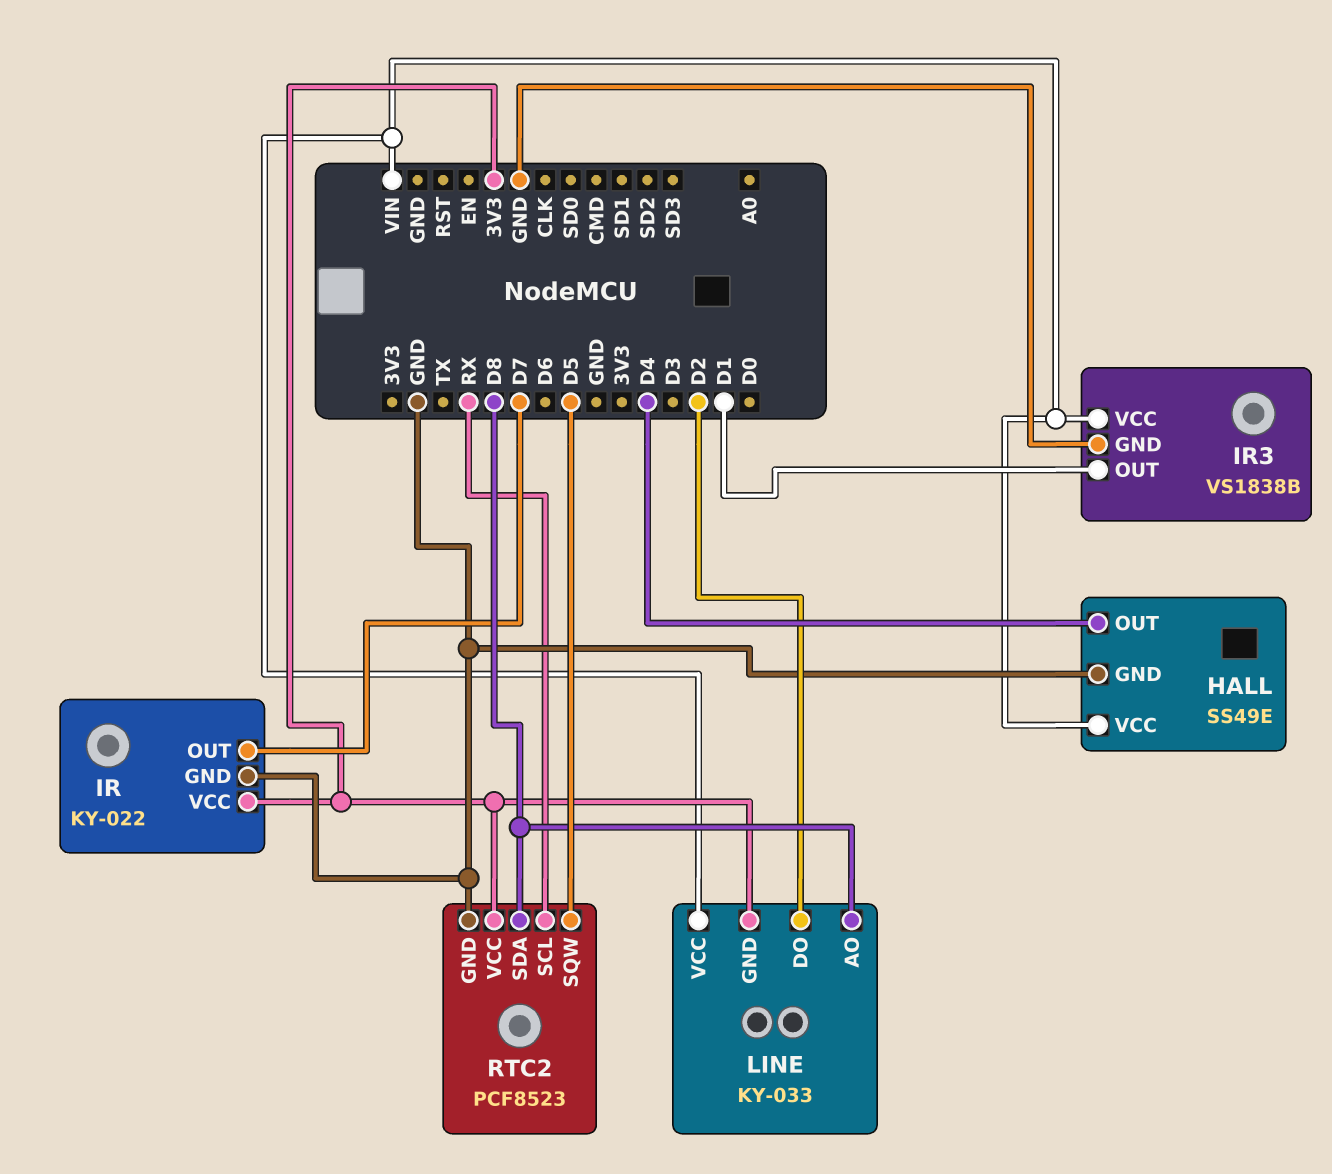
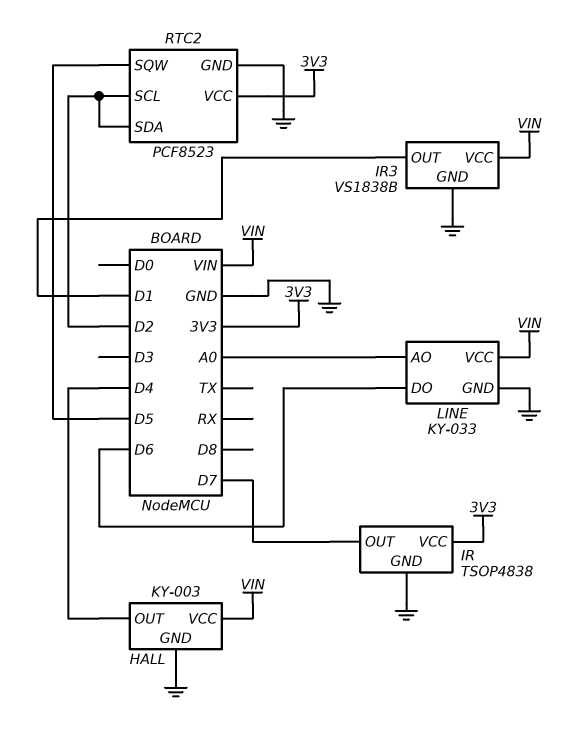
HALL: SS49E -> KY-003
IR: KY-022 -> TSOP4838
LINE pin AO: D8 -> A0
LINE pin DO: D2 -> D6
LINE pin GND: 3V3 -> GND
RTC2 pin SCL: RX -> D2
RTC2 pin SDA: D8 -> D2

